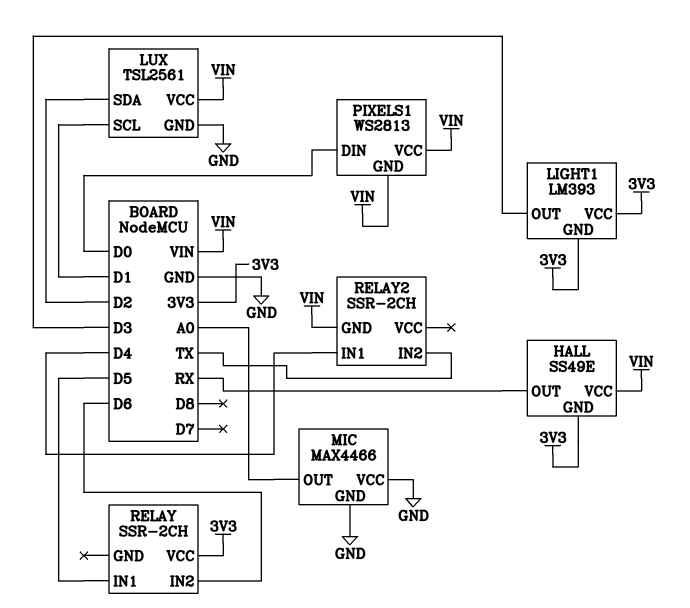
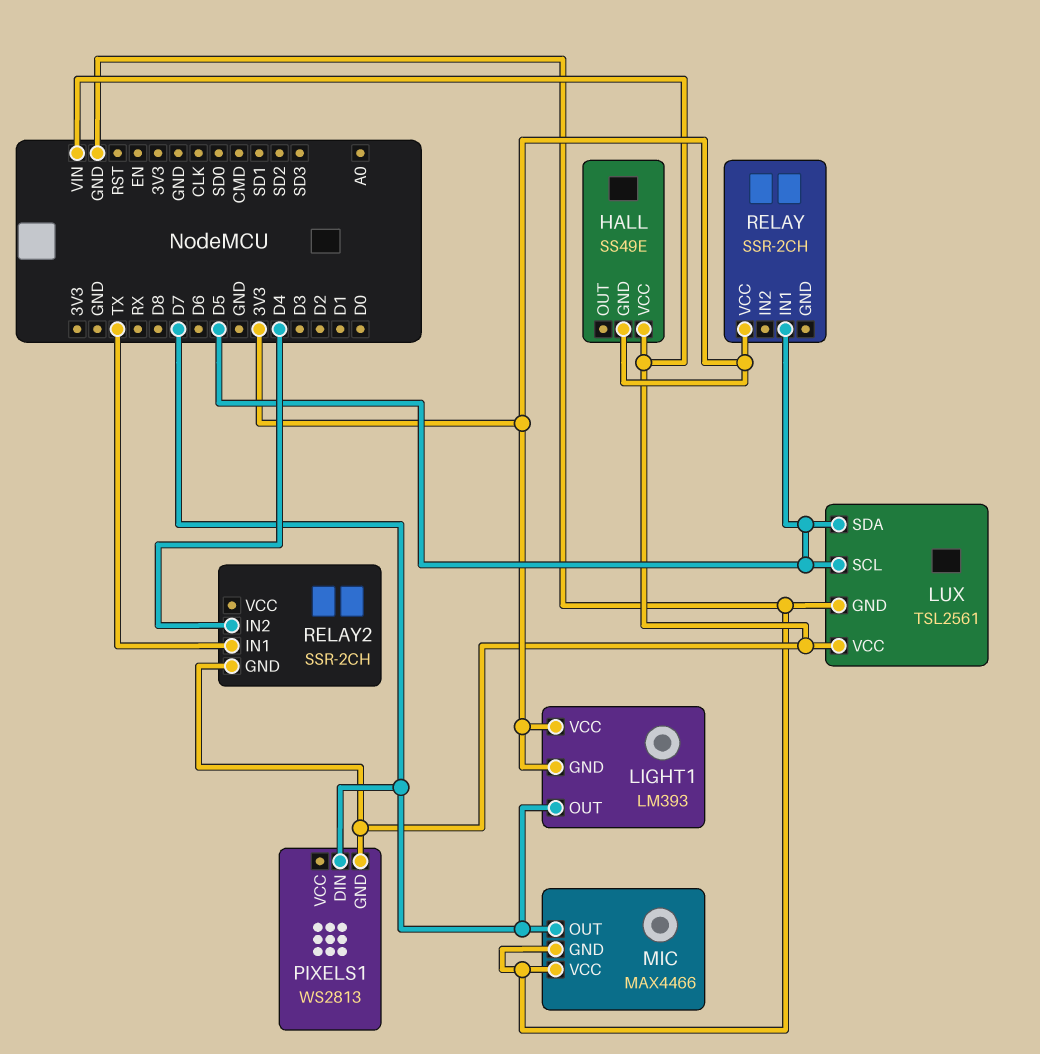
HALL pin OUT: RX -> none
LIGHT1 pin OUT: D3 -> D7
LUX pin SCL: D1 -> D5
LUX pin SDA: D2 -> D5
MIC pin OUT: A0 -> D7
PIXELS1 pin DIN: D0 -> D7
PIXELS1 pin VCC: VIN -> none
RELAY pin IN2: D6 -> none
RELAY2 pin IN1: D4 -> TX
RELAY2 pin IN2: TX -> D4

